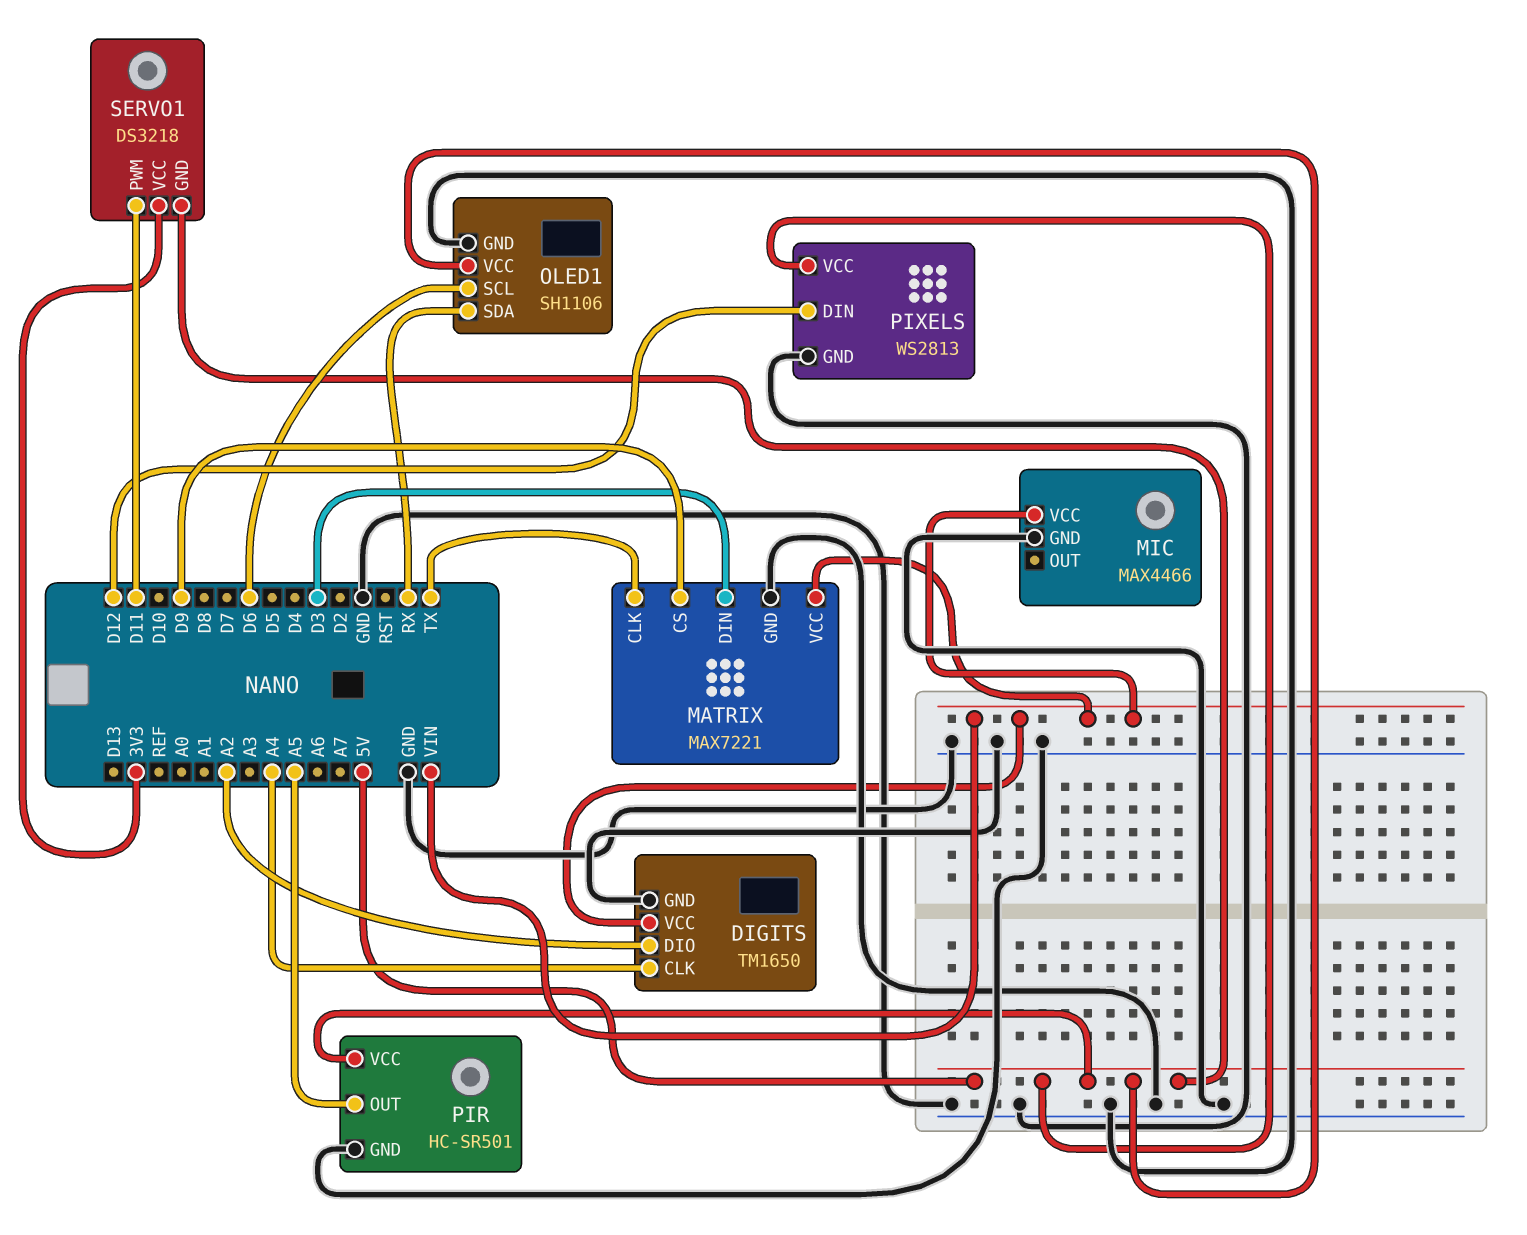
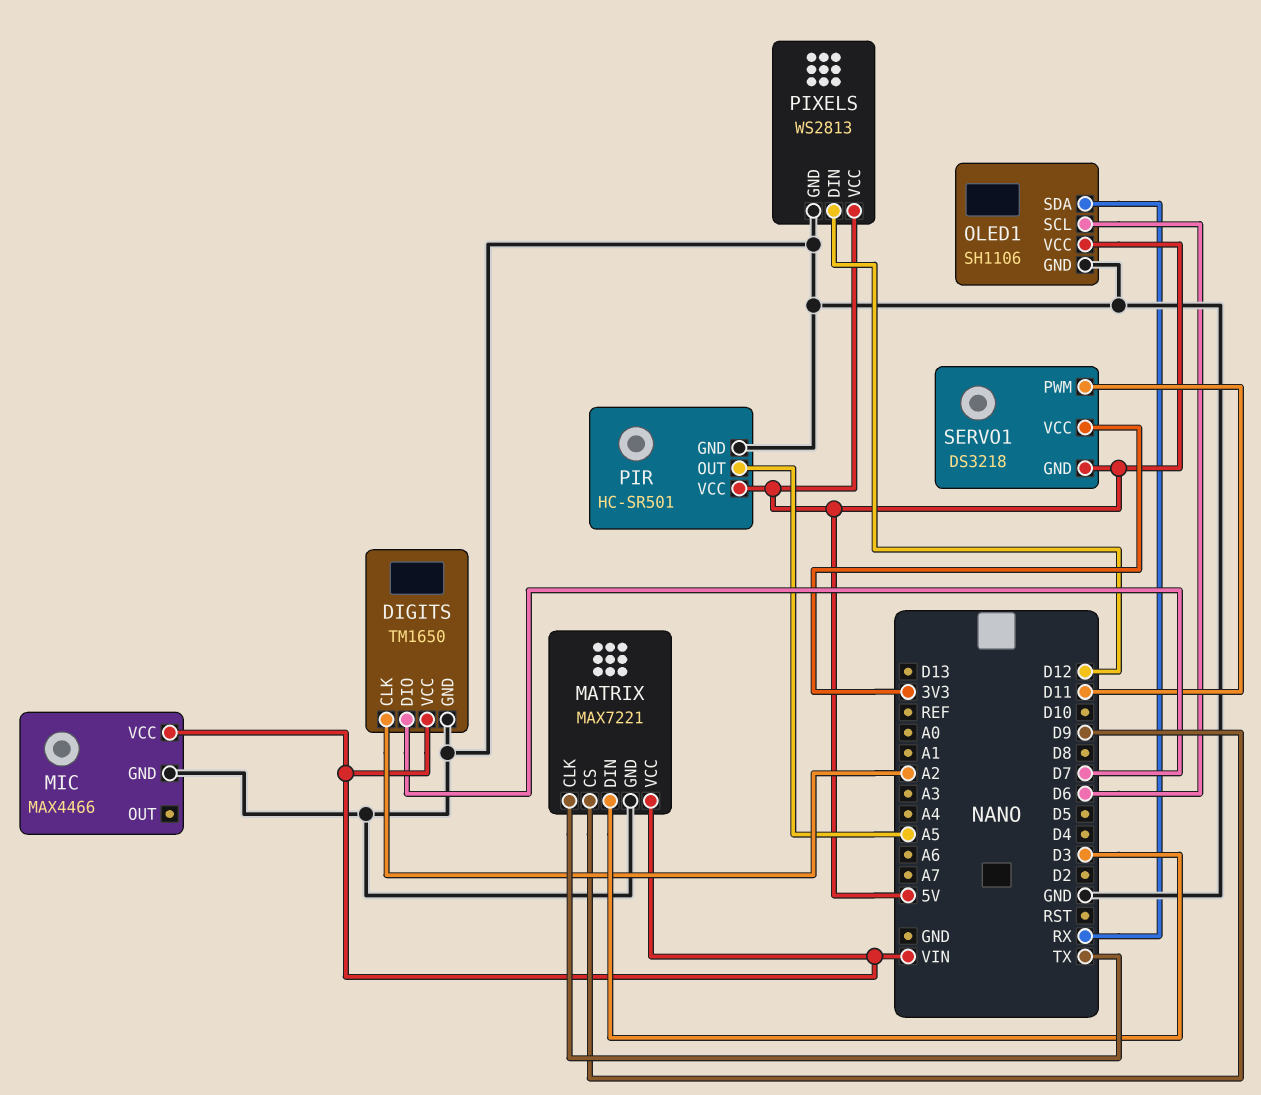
DIGITS pin CLK: A4 -> A2
DIGITS pin DIO: A2 -> D7

